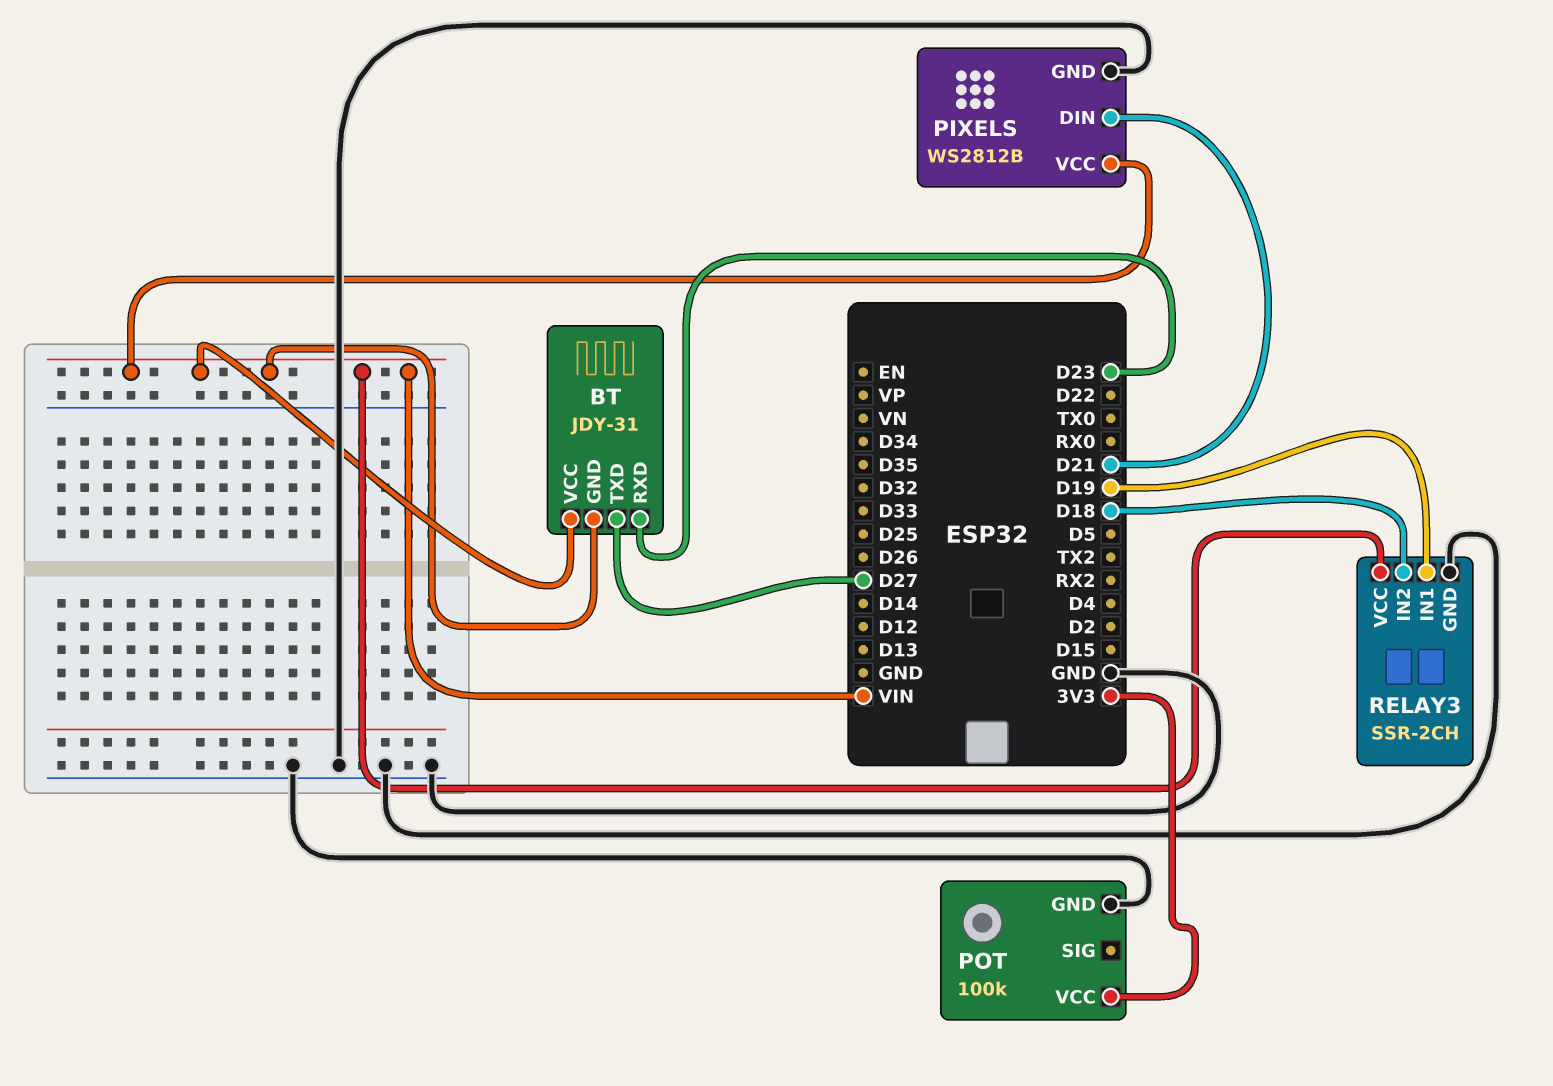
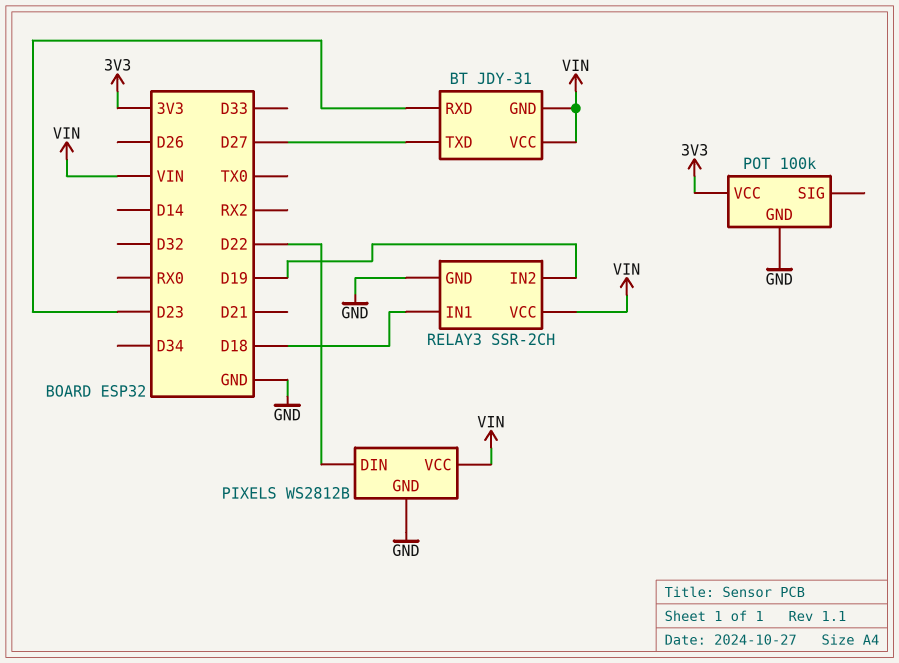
PIXELS pin DIN: D21 -> D22
RELAY3 pin IN1: D19 -> D18
RELAY3 pin IN2: D18 -> D19

